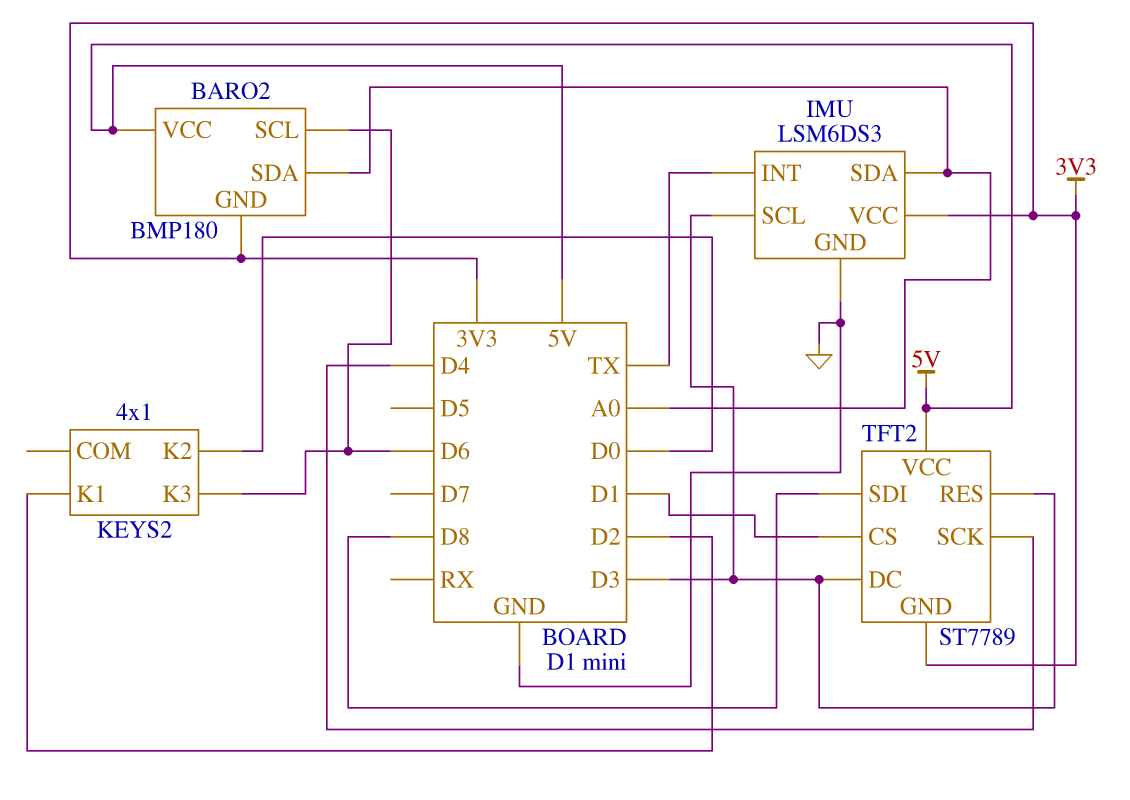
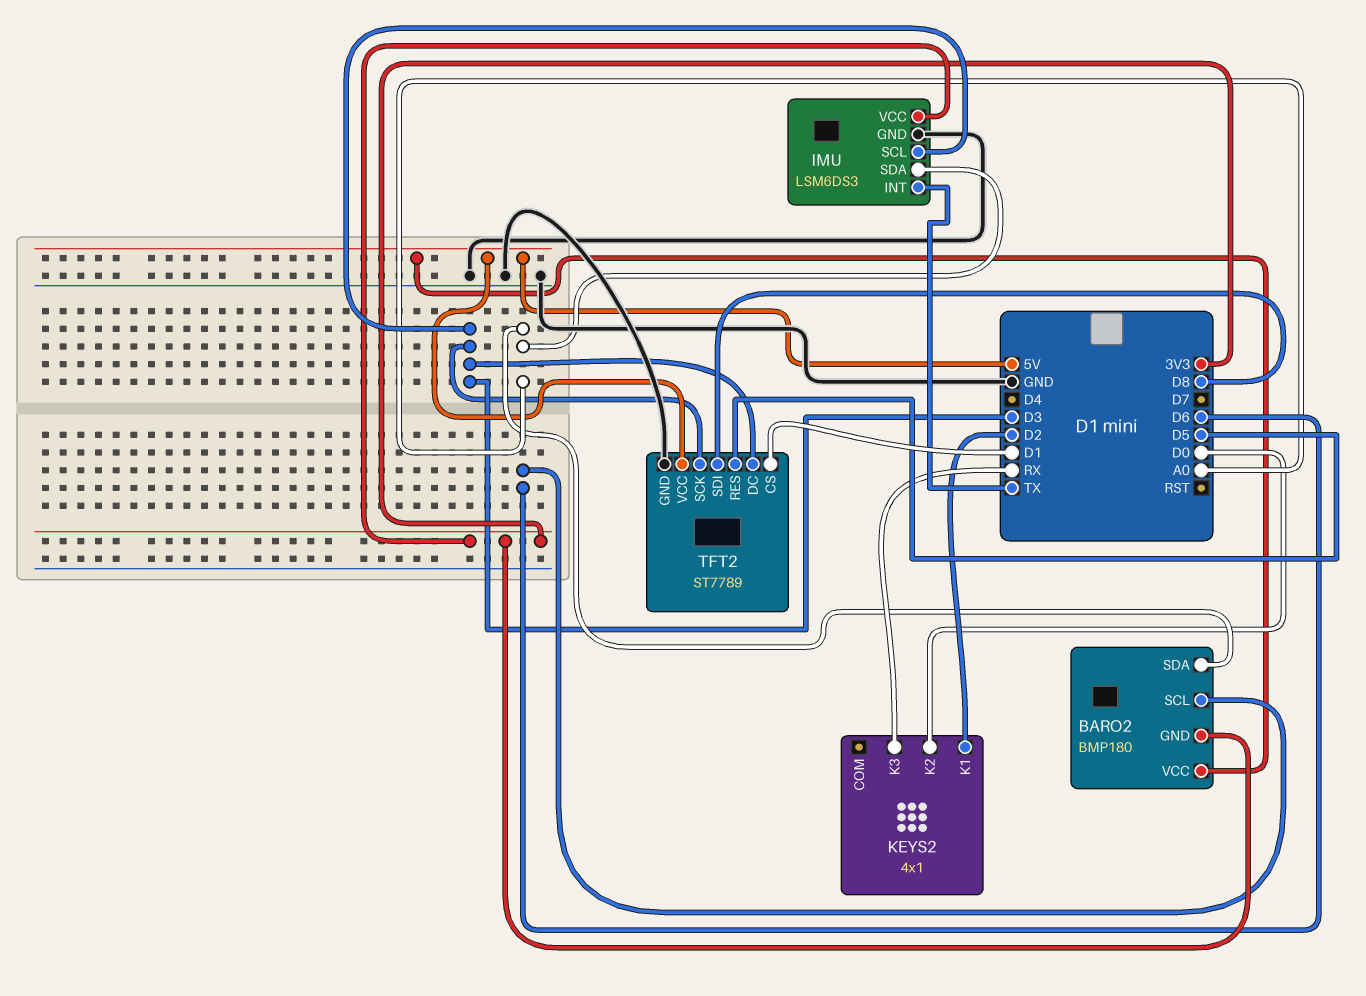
KEYS2 pin K3: D6 -> RX
TFT2 pin GND: 3V3 -> GND
TFT2 pin RES: D3 -> D5
TFT2 pin SCK: D4 -> D3

